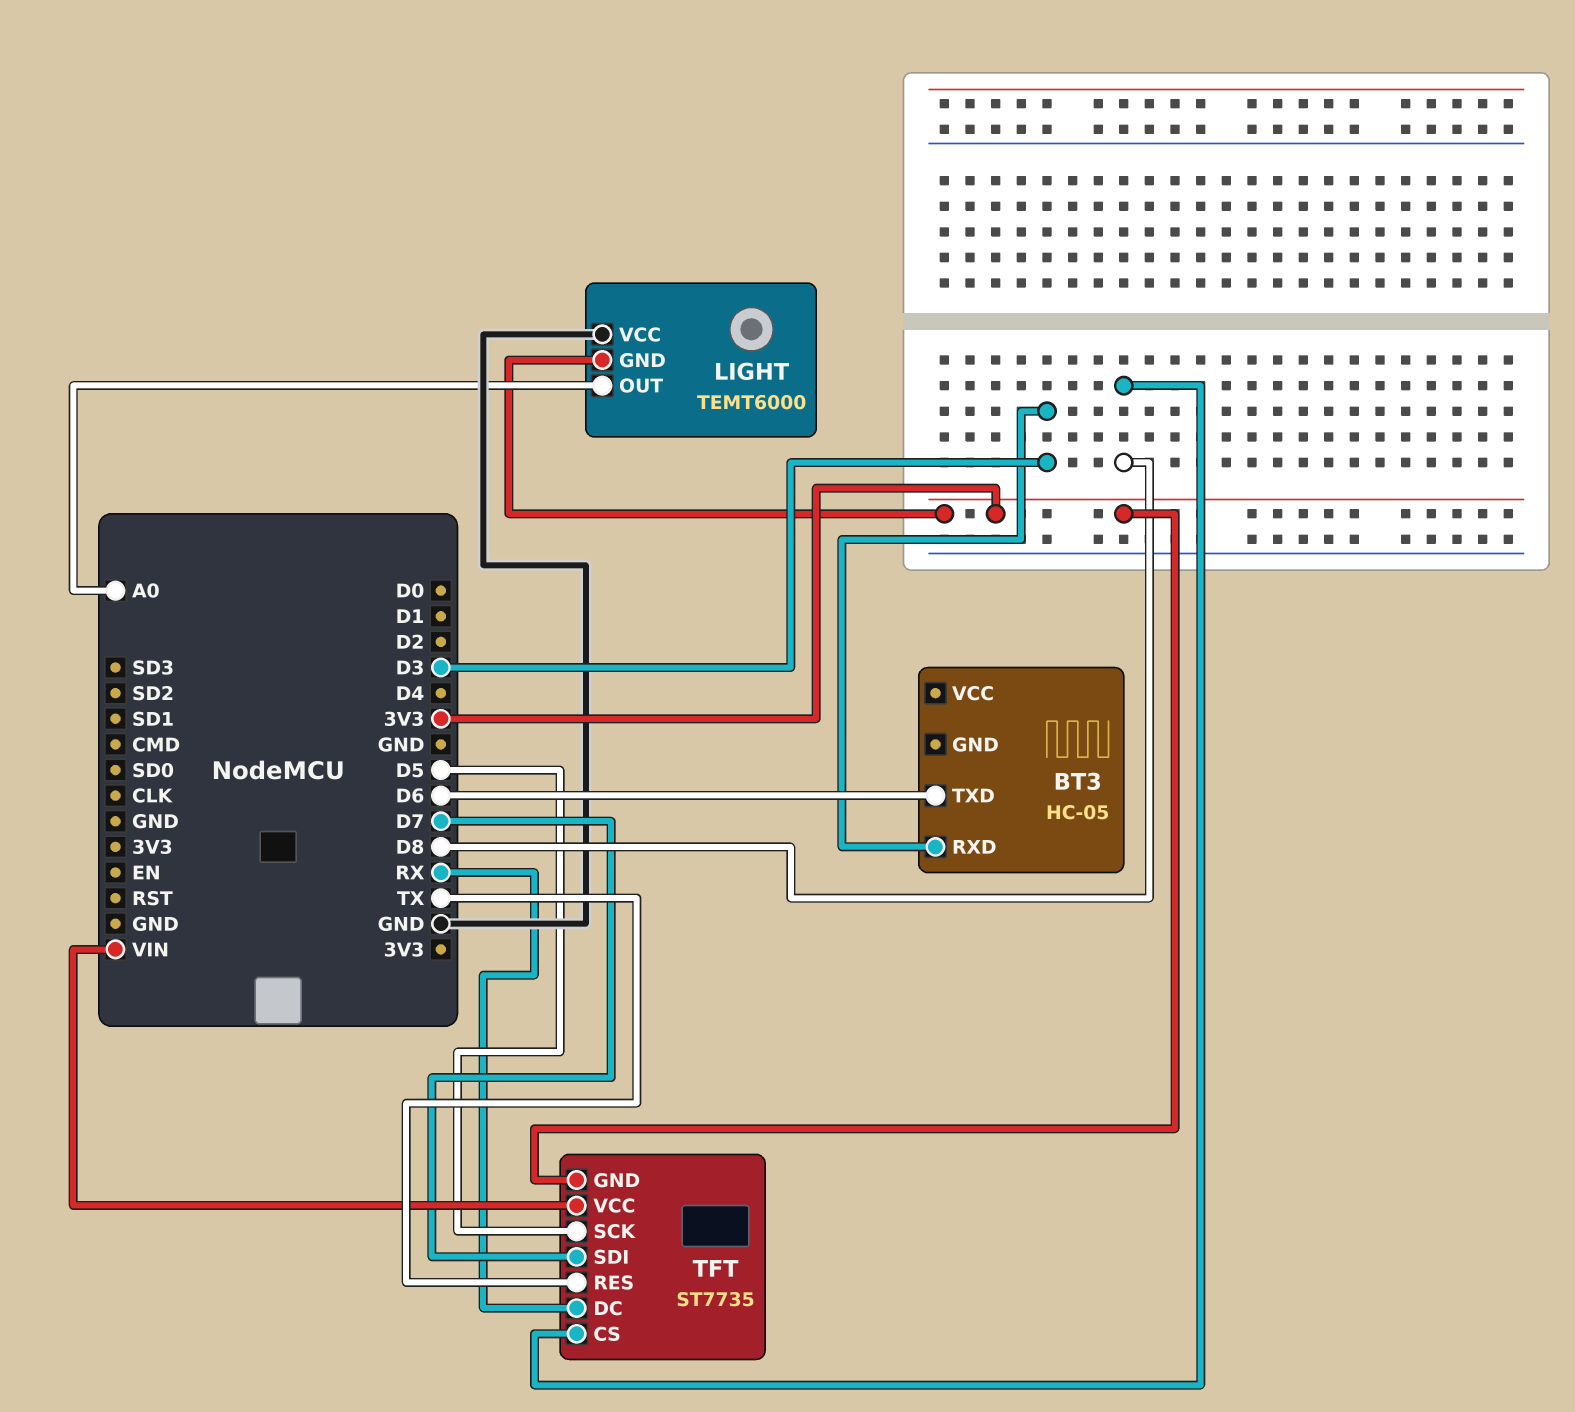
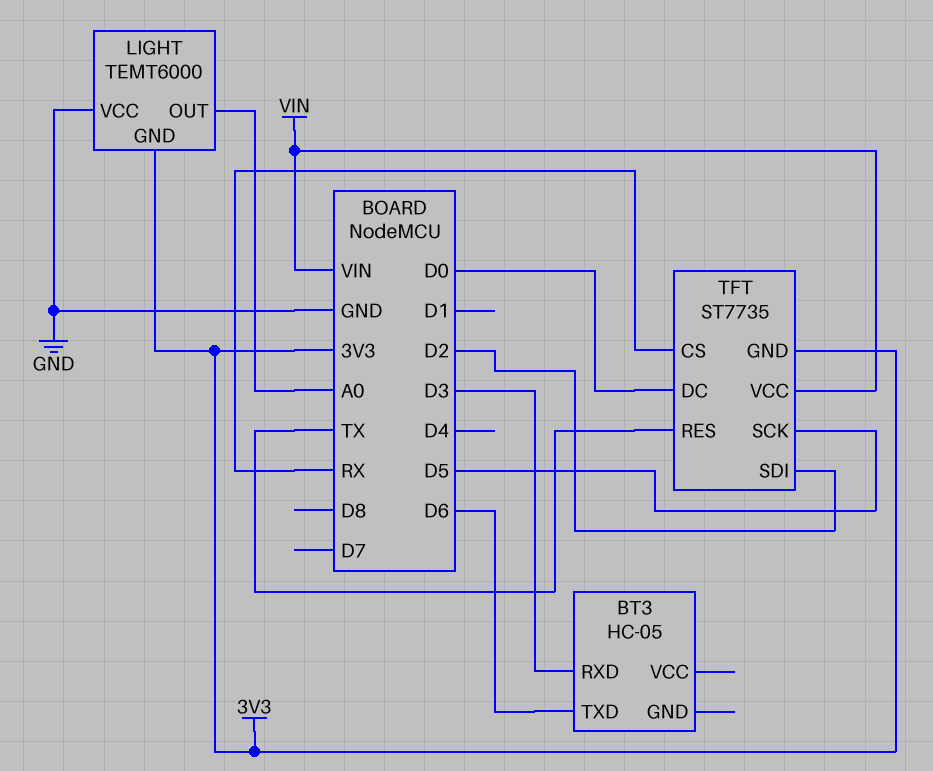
TFT pin CS: D8 -> RX
TFT pin DC: RX -> D0
TFT pin SDI: D7 -> D2

